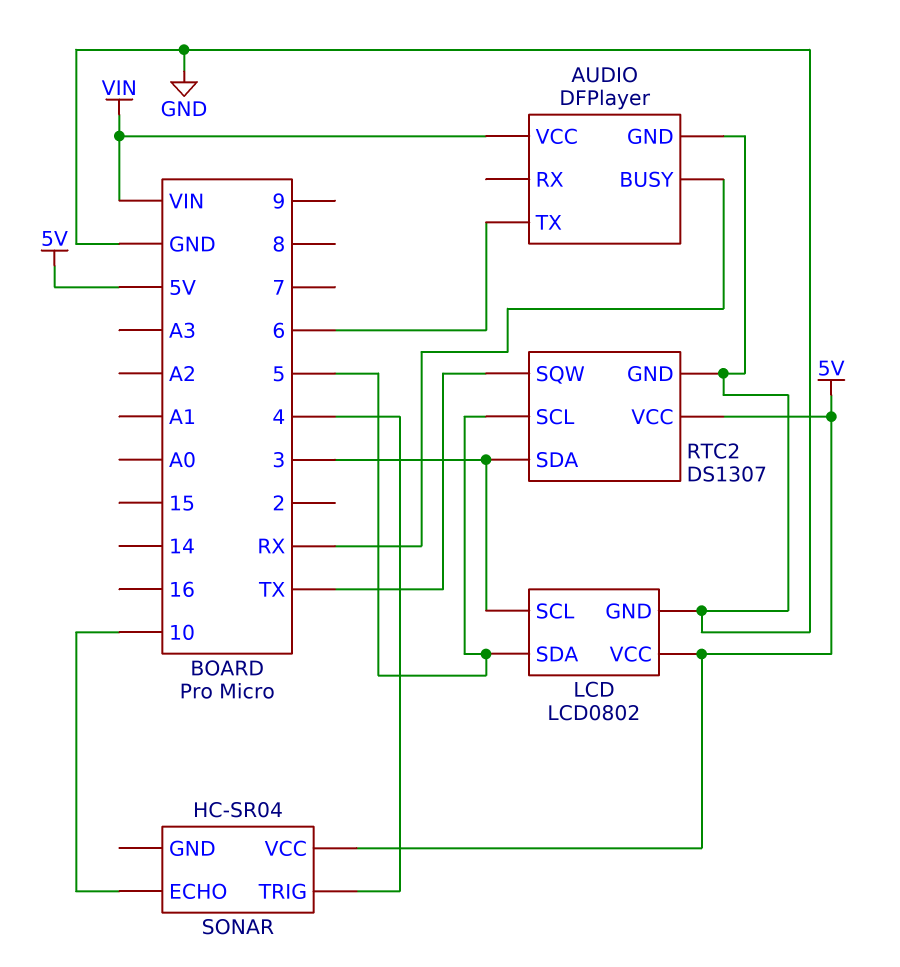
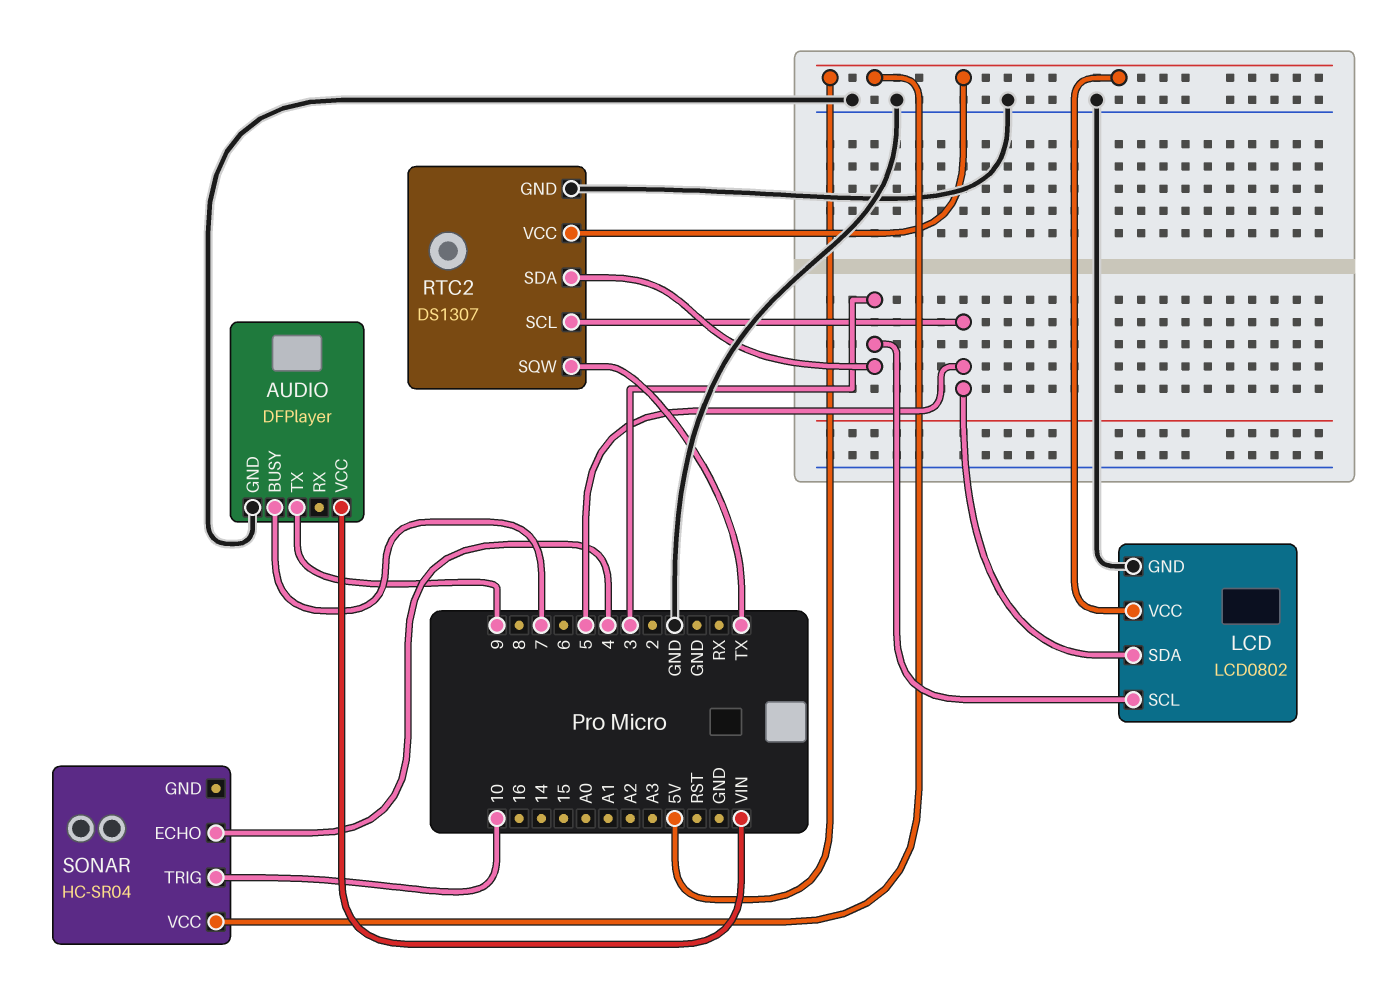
AUDIO pin BUSY: RX -> 7
AUDIO pin TX: 6 -> 9
SONAR pin ECHO: 10 -> 4
SONAR pin TRIG: 4 -> 10

